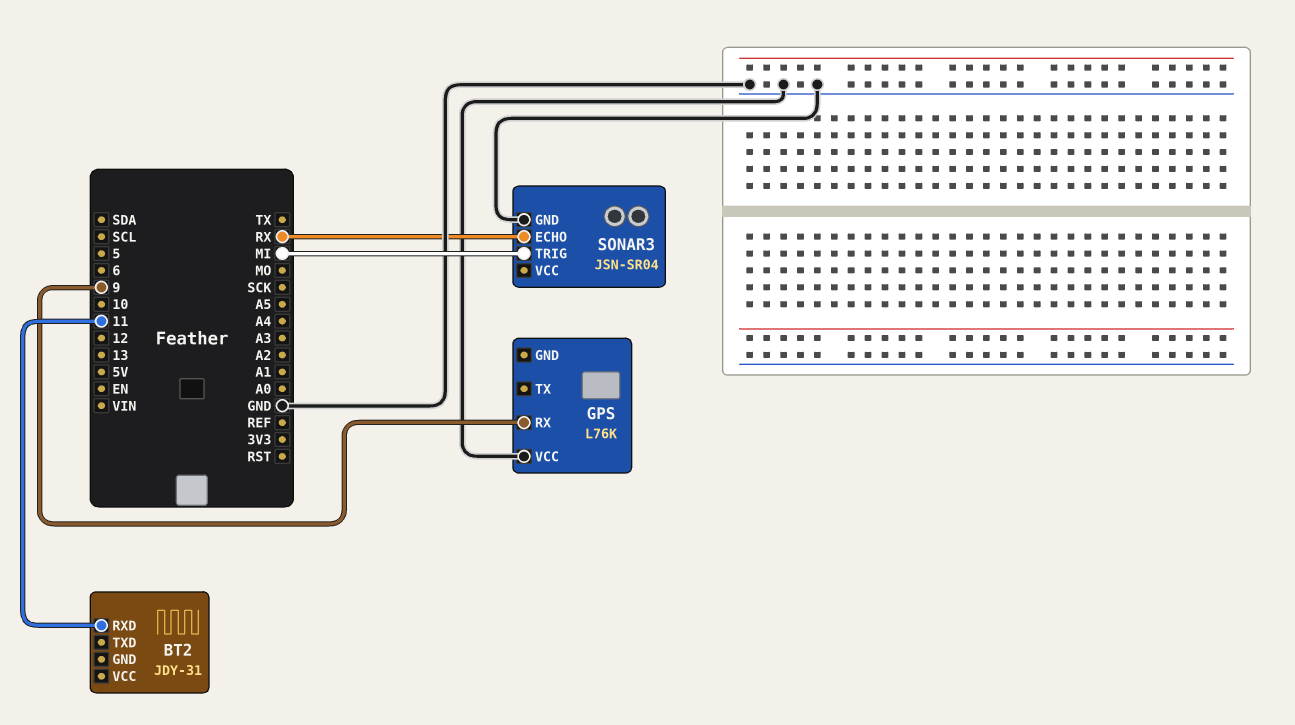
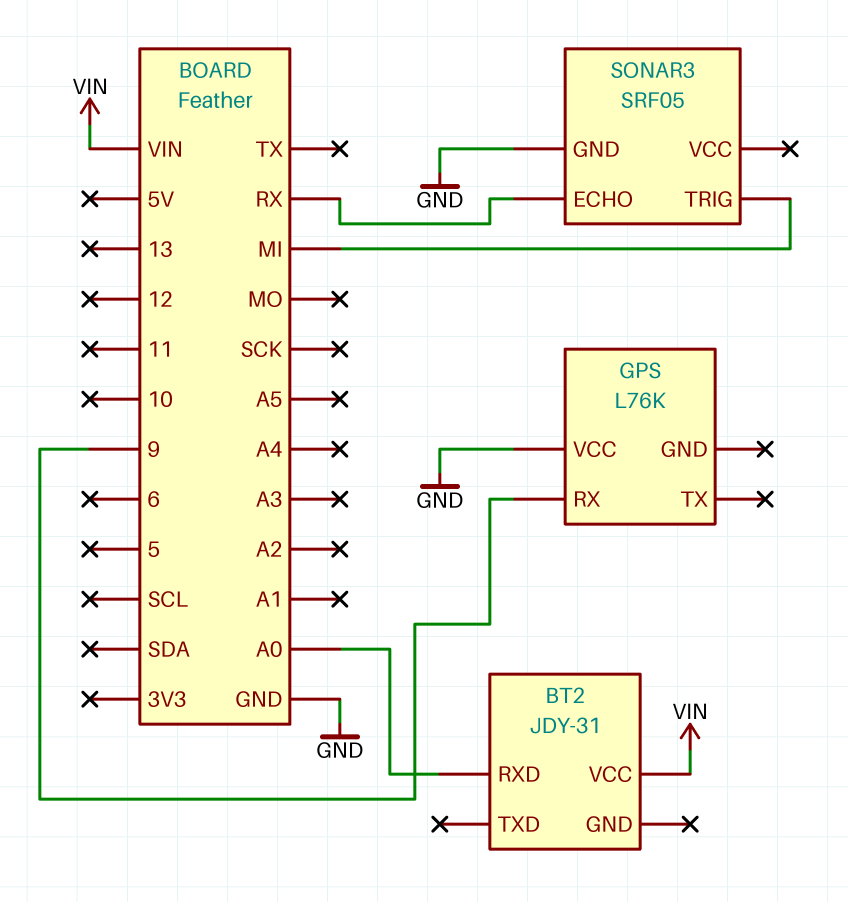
BT2 pin RXD: 11 -> A0
BT2 pin VCC: none -> VIN
SONAR3: JSN-SR04 -> SRF05

